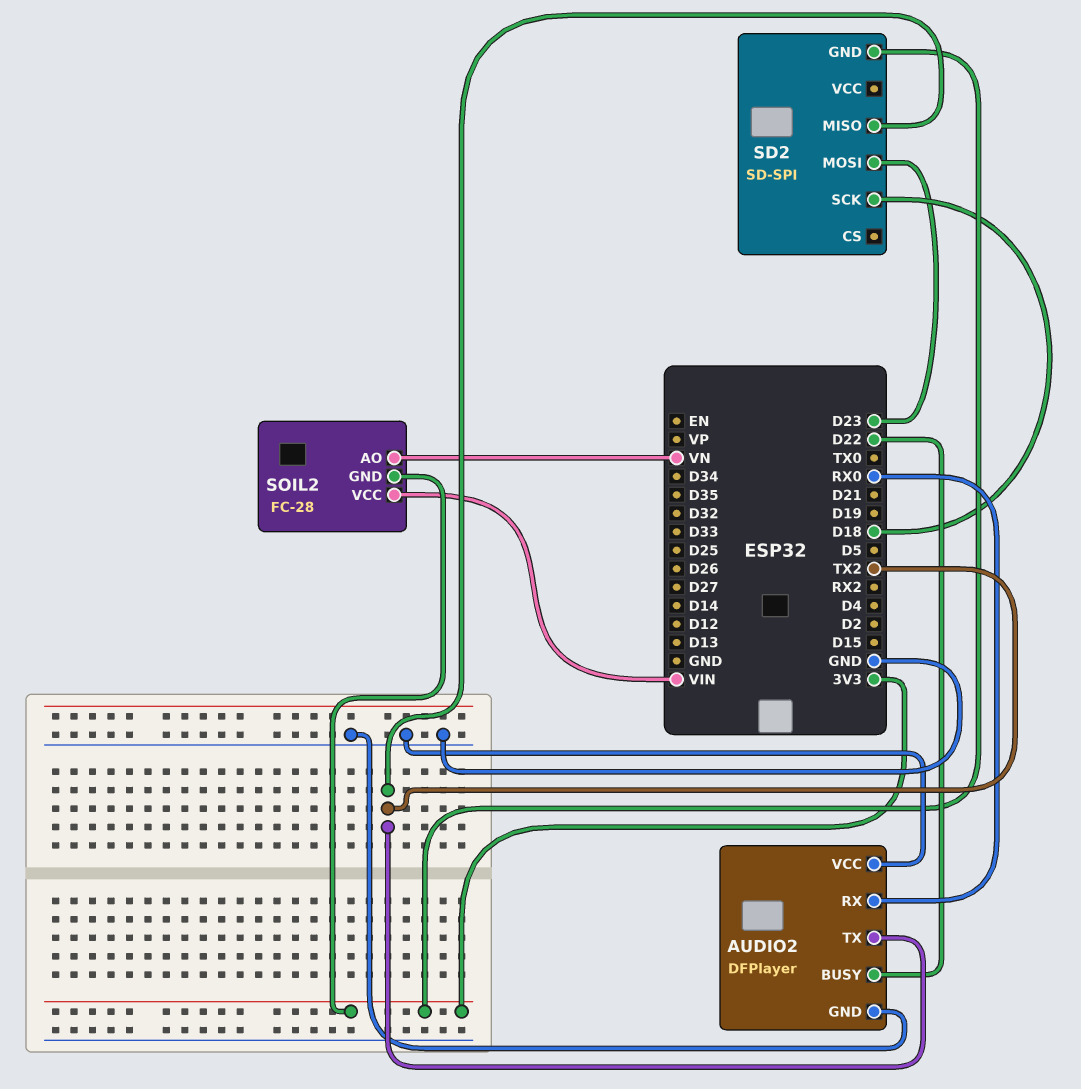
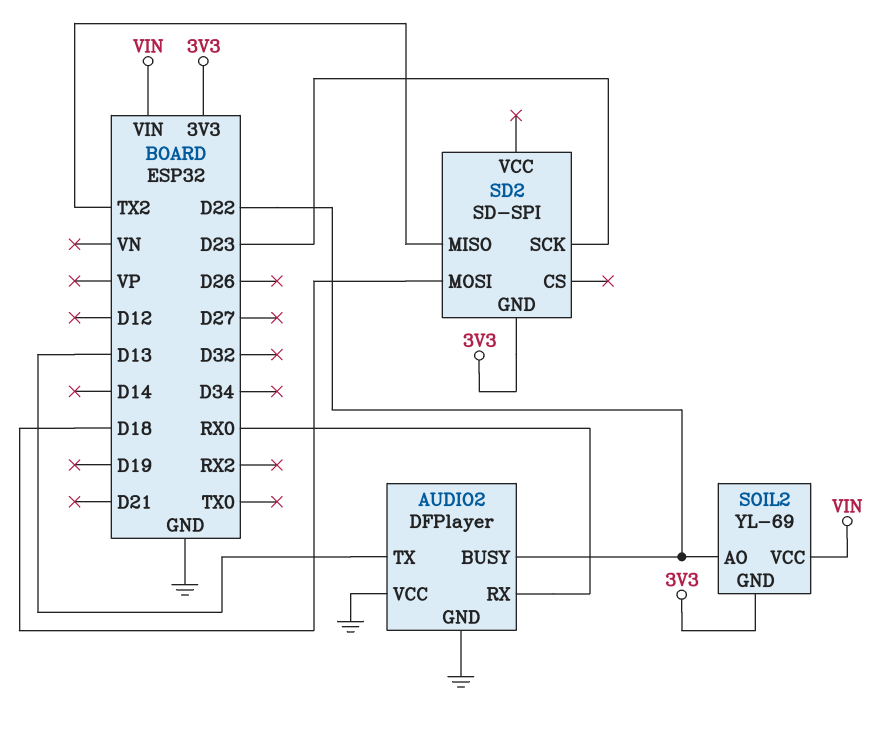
AUDIO2 pin TX: TX2 -> D13
SD2 pin MOSI: D23 -> D18
SD2 pin SCK: D18 -> D23
SOIL2: FC-28 -> YL-69
SOIL2 pin AO: VN -> D22

